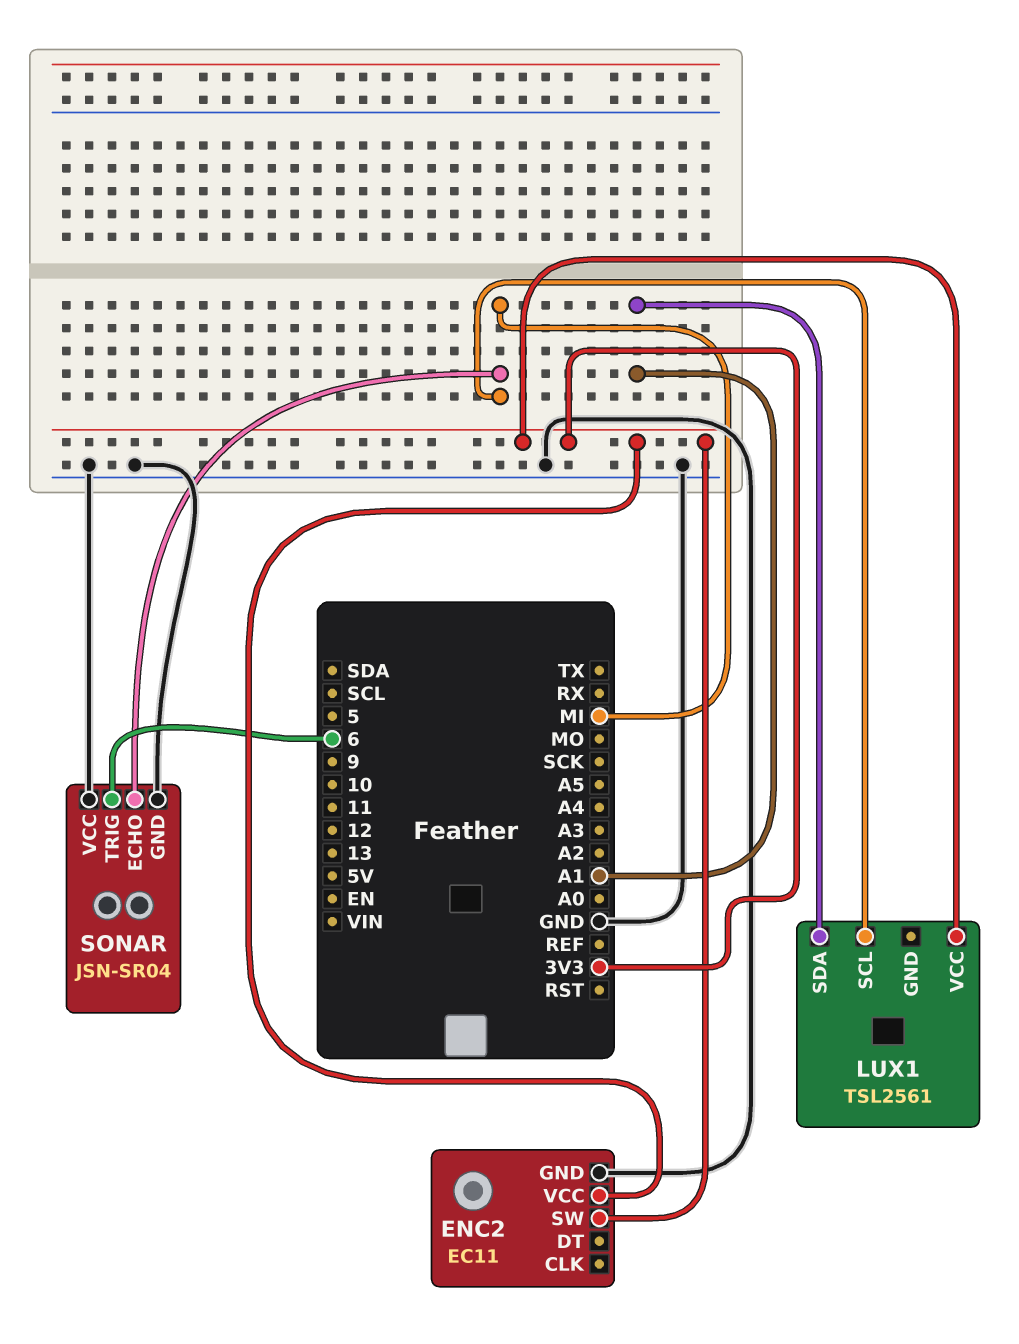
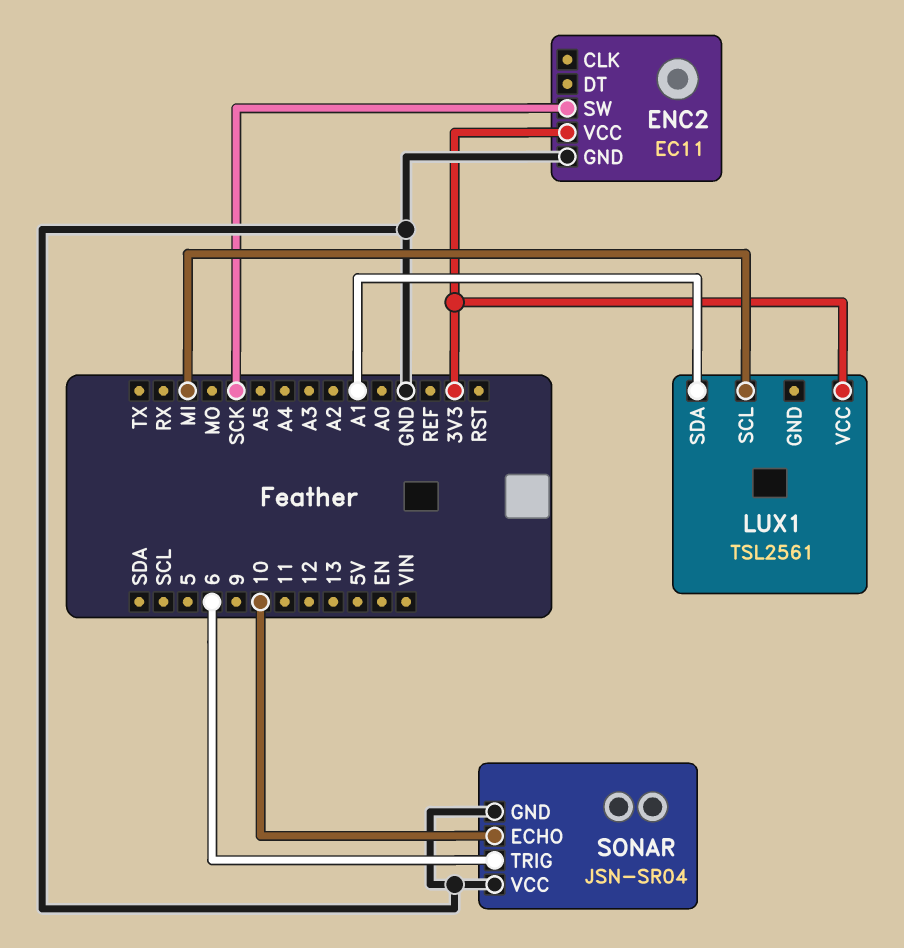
ENC2 pin SW: 3V3 -> SCK
SONAR pin ECHO: MI -> 10

